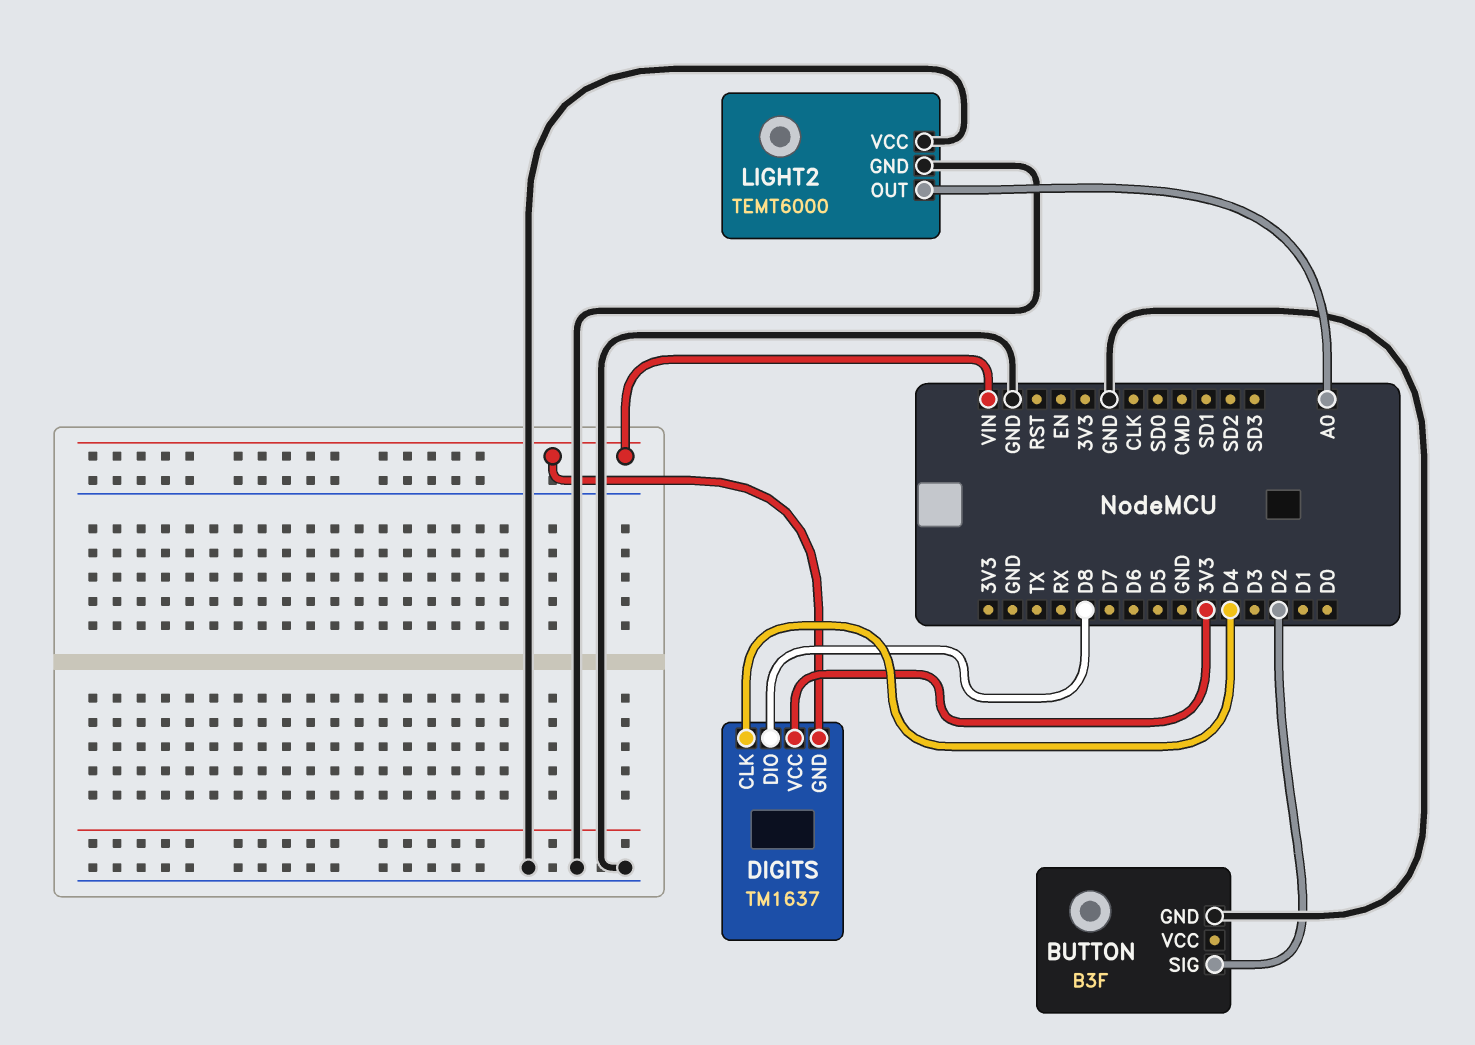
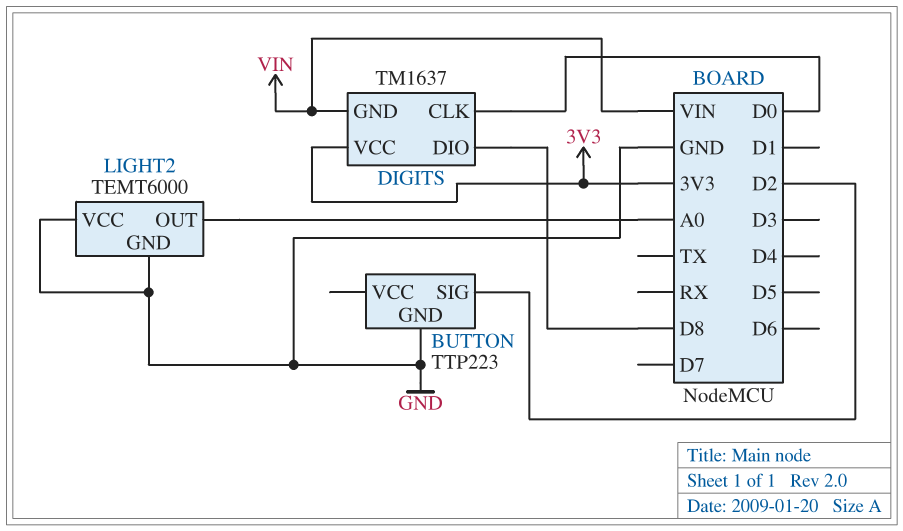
BUTTON: B3F -> TTP223
DIGITS pin CLK: D4 -> D0

